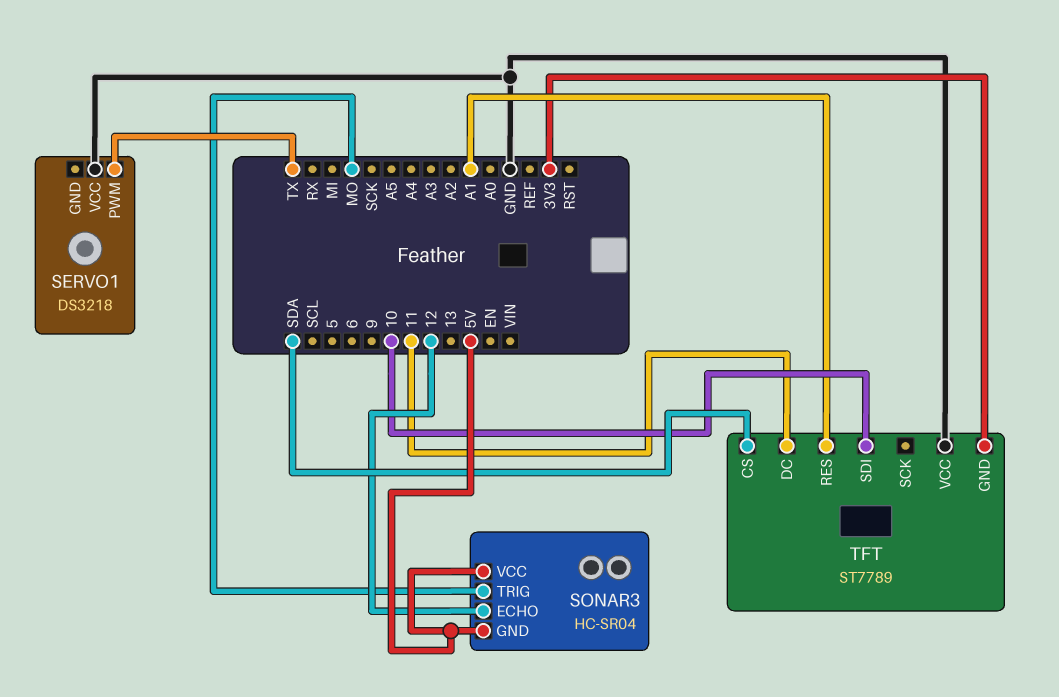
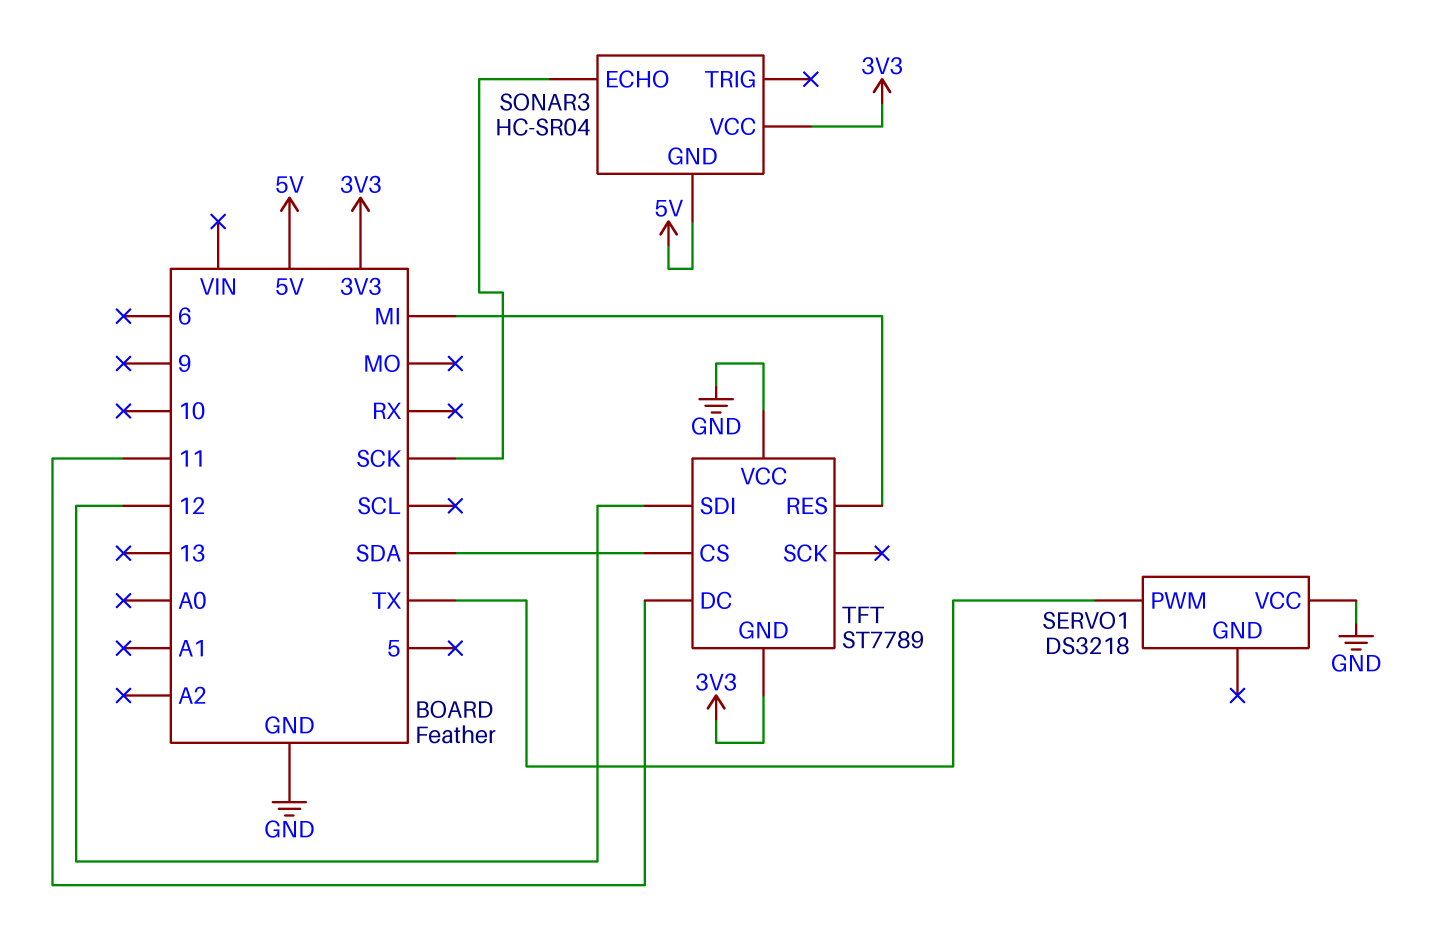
SONAR3 pin ECHO: 12 -> SCK
SONAR3 pin TRIG: MO -> none
SONAR3 pin VCC: 5V -> 3V3
TFT pin RES: A1 -> MI
TFT pin SDI: 10 -> 12

